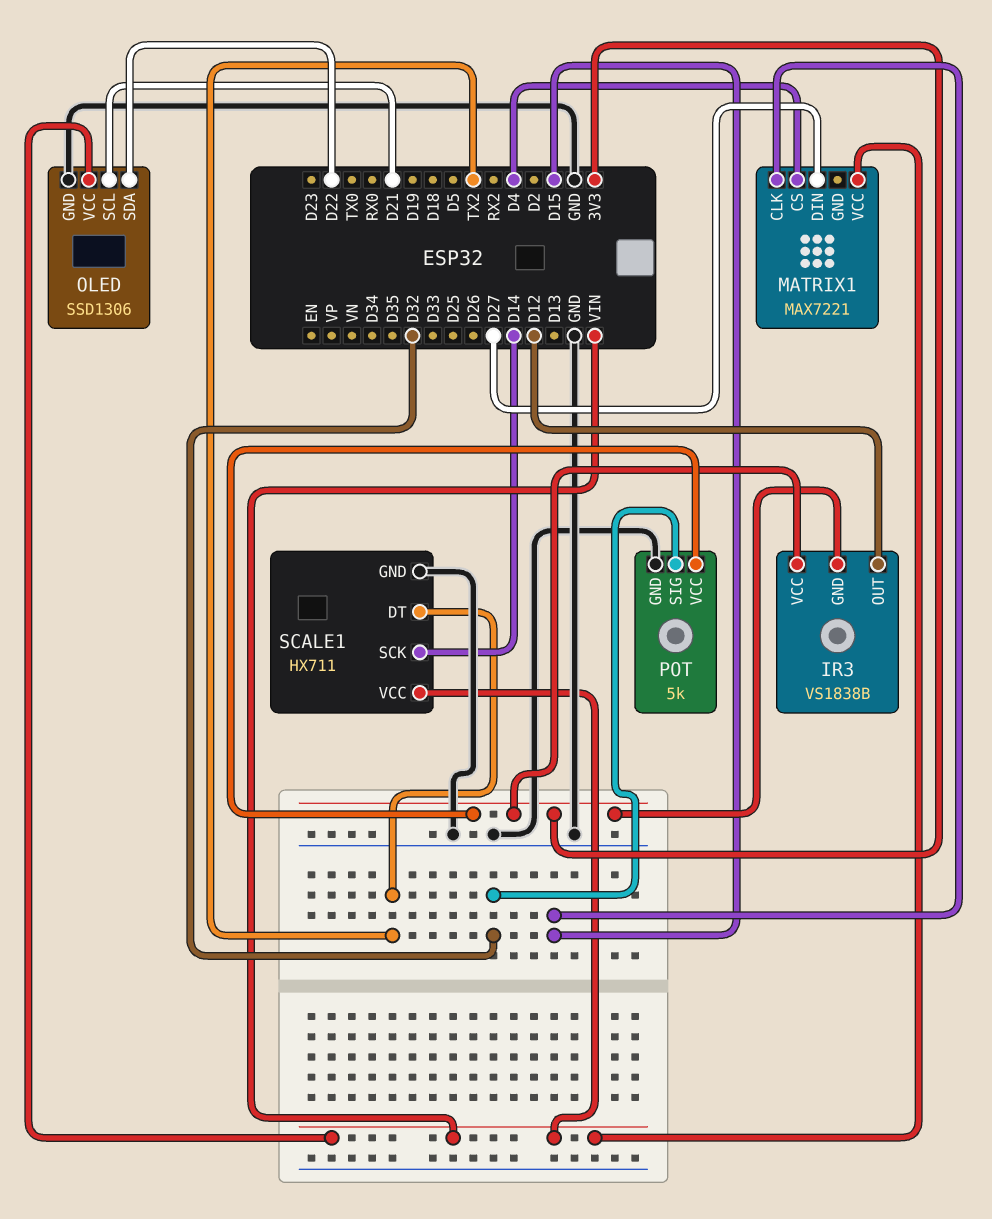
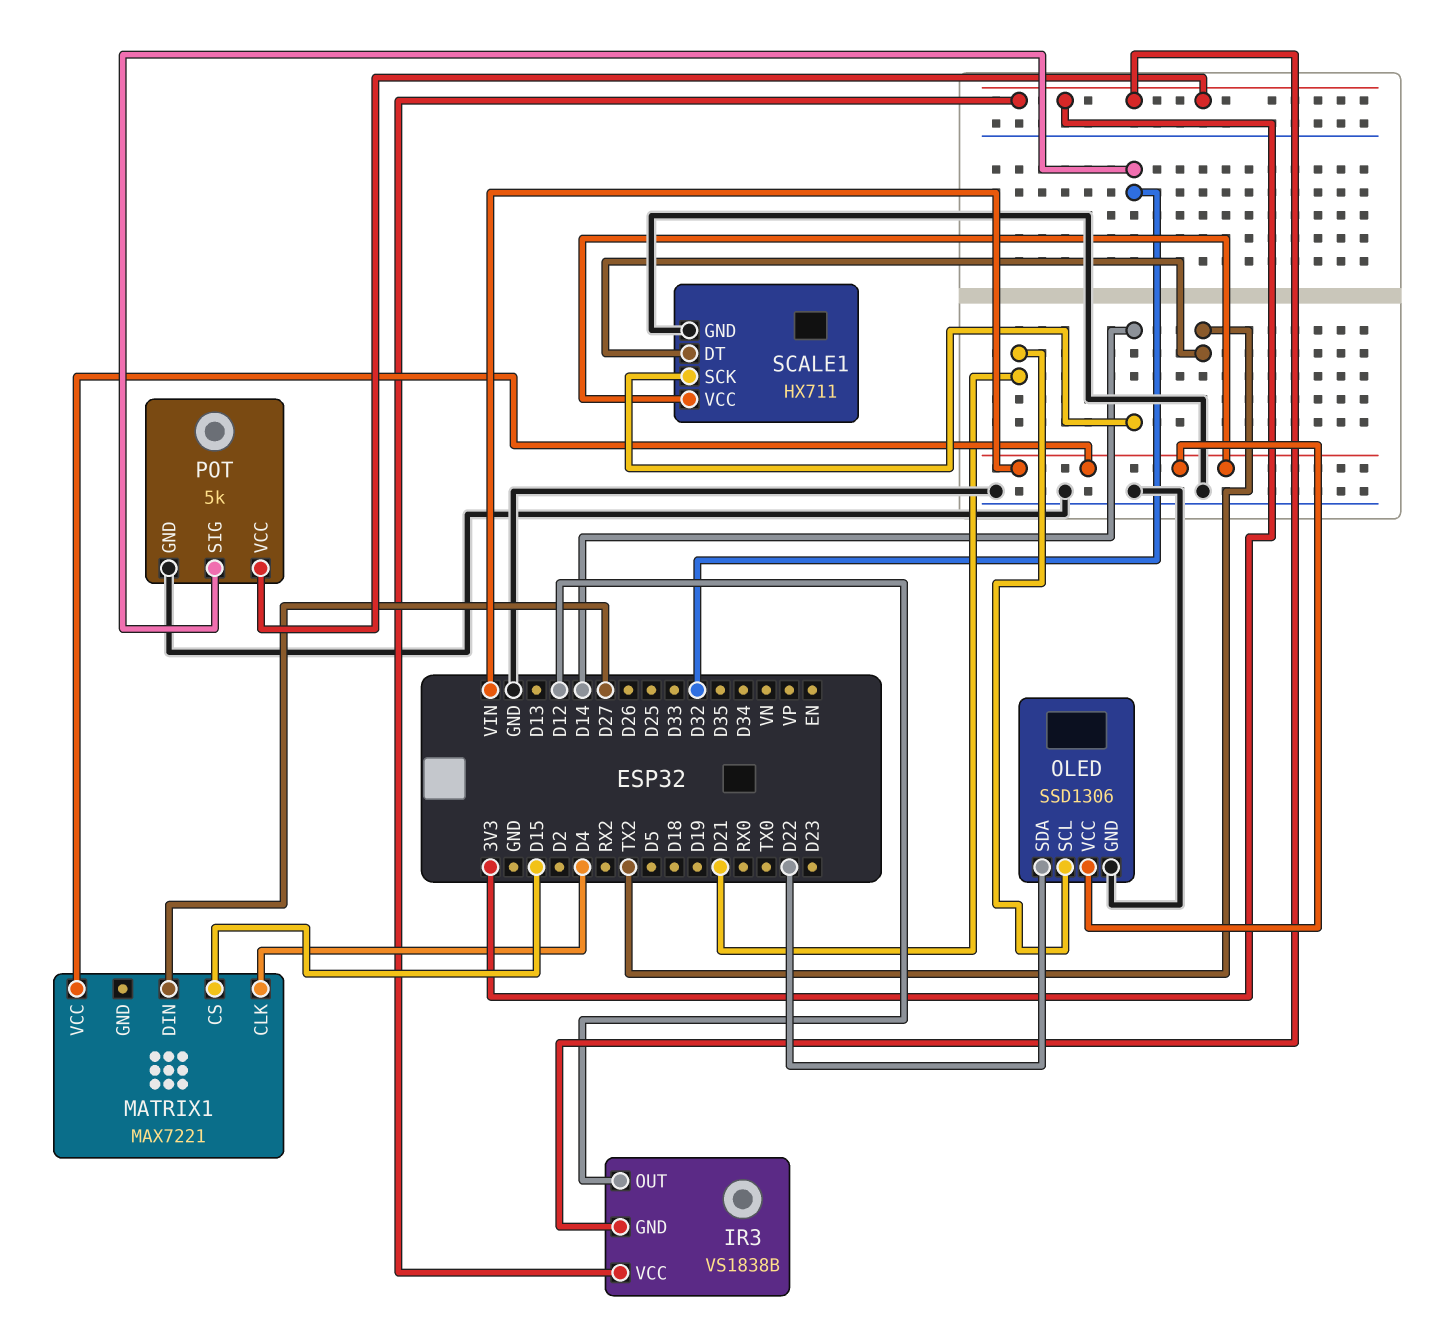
MATRIX1 pin CLK: D15 -> D4
MATRIX1 pin CS: D4 -> D15

